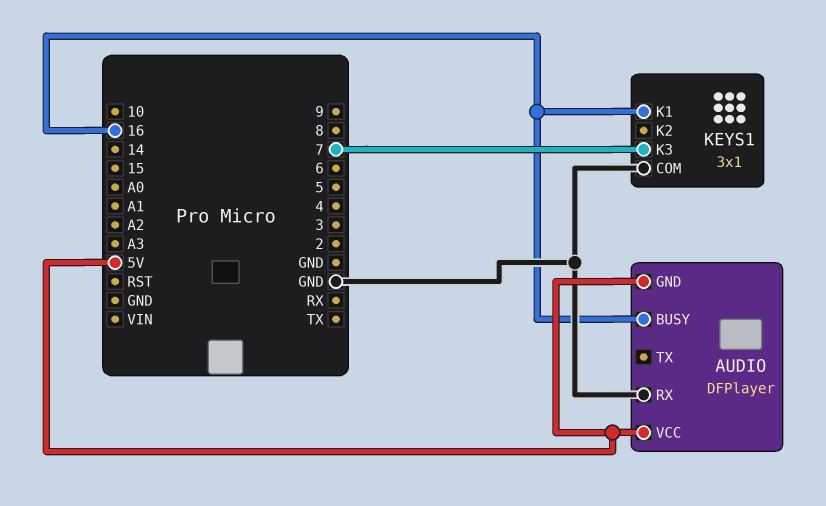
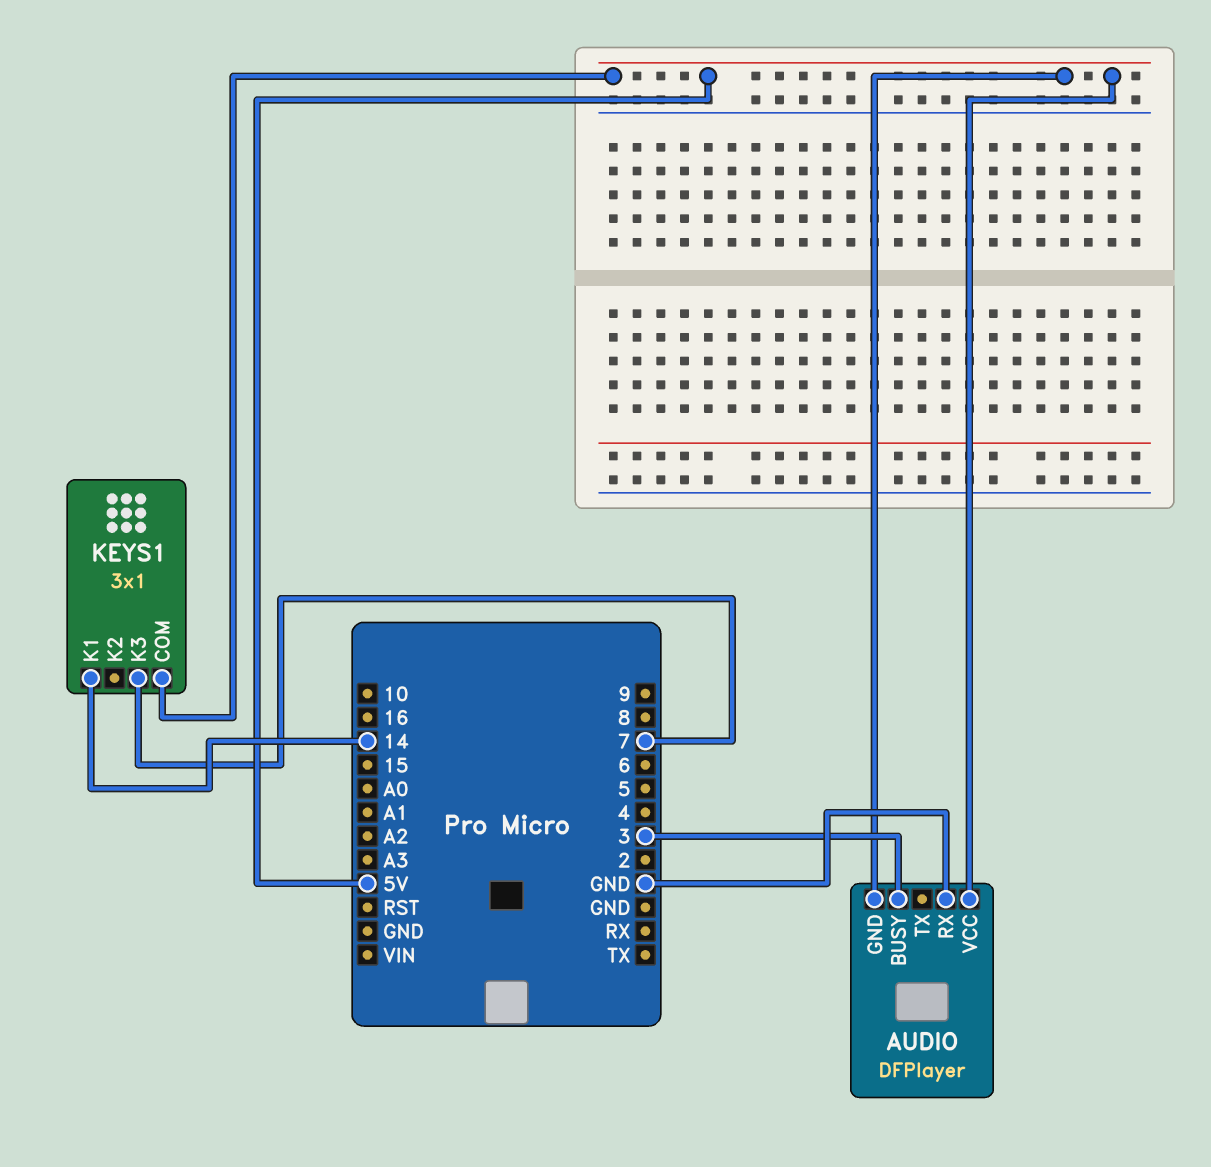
AUDIO pin BUSY: 16 -> 3
KEYS1 pin COM: GND -> 5V
KEYS1 pin K1: 16 -> 14

